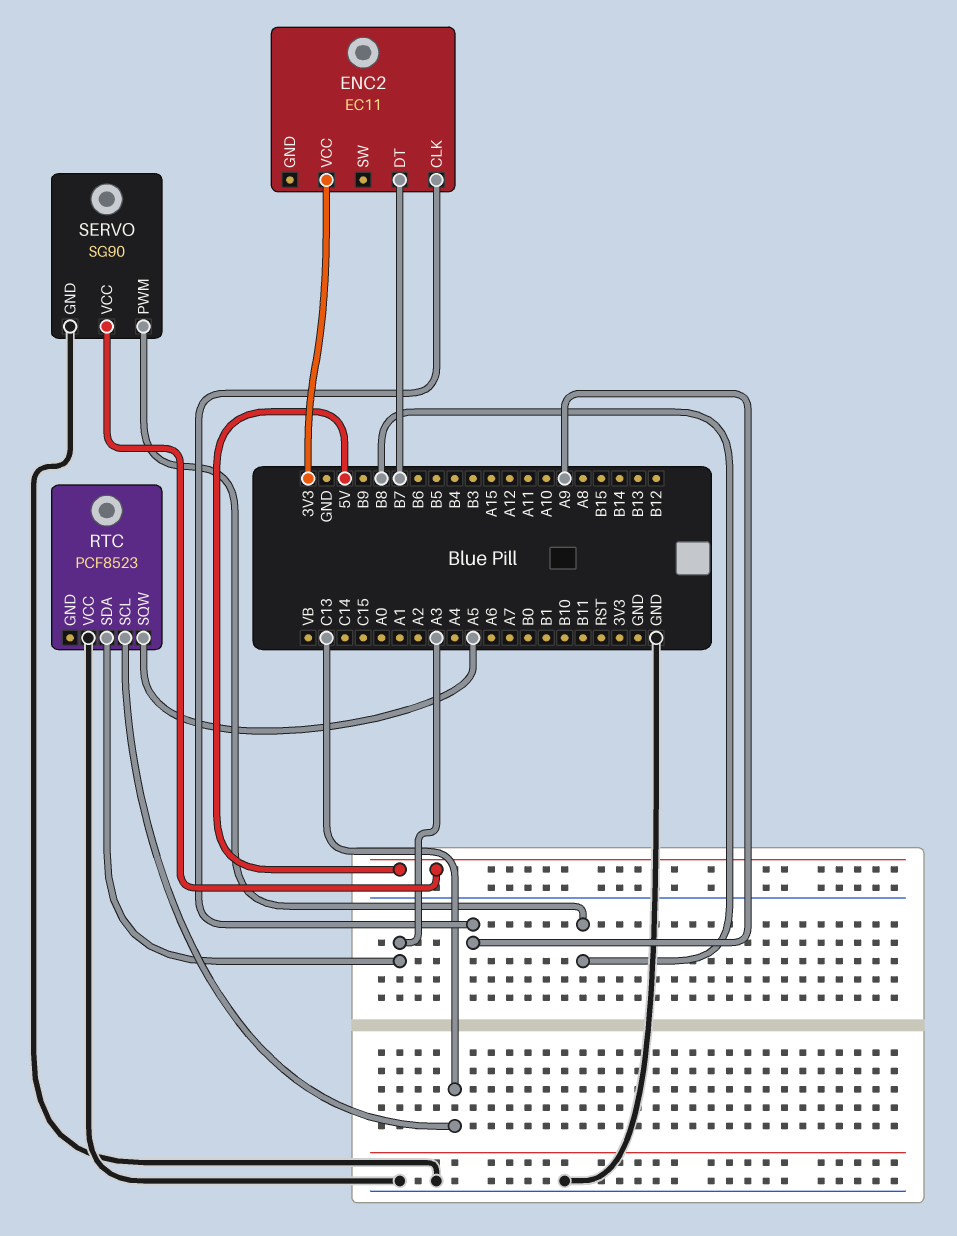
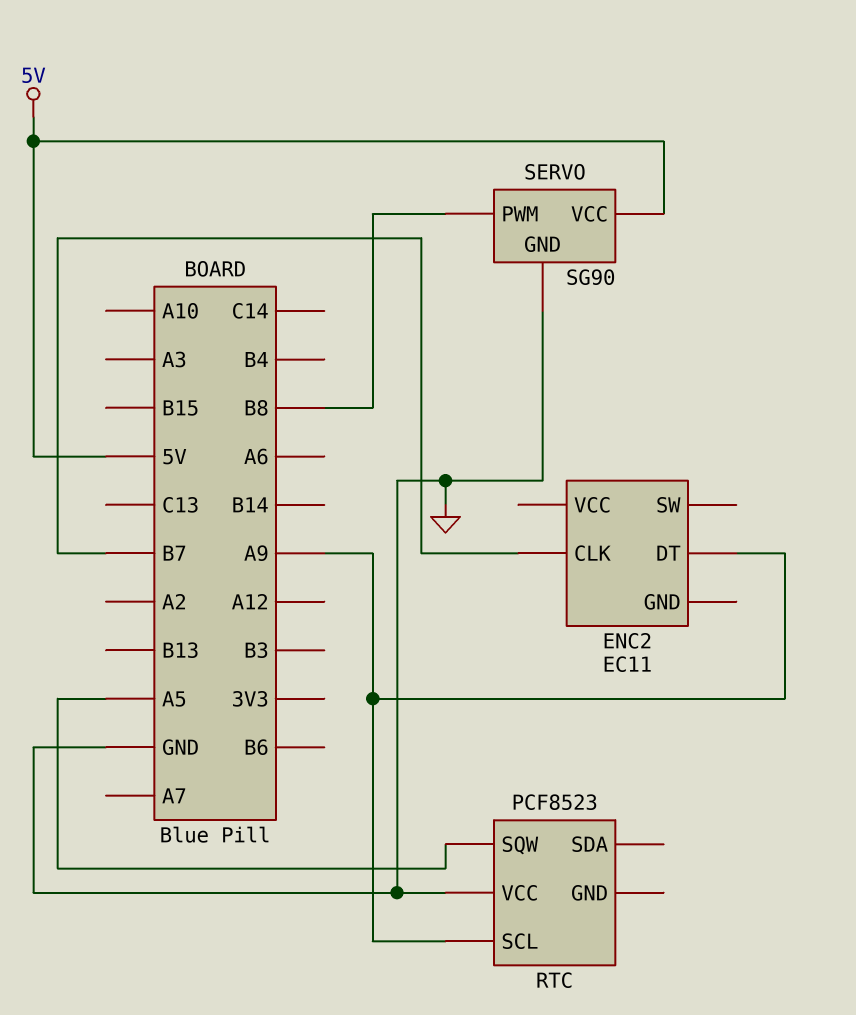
ENC2 pin CLK: A9 -> B7
ENC2 pin DT: B7 -> A9
ENC2 pin VCC: 3V3 -> none
RTC pin SCL: C13 -> A9
RTC pin SDA: A3 -> none

